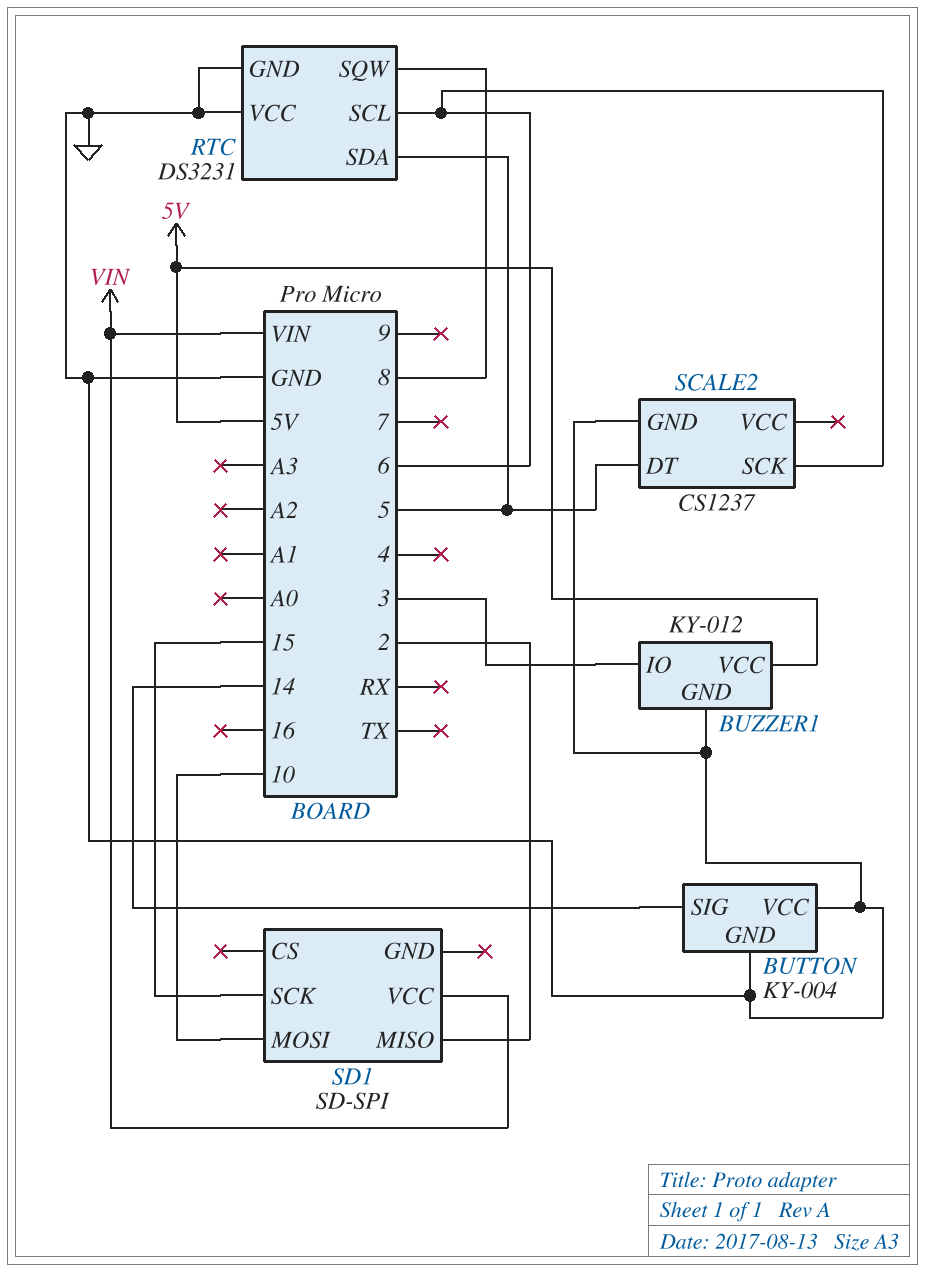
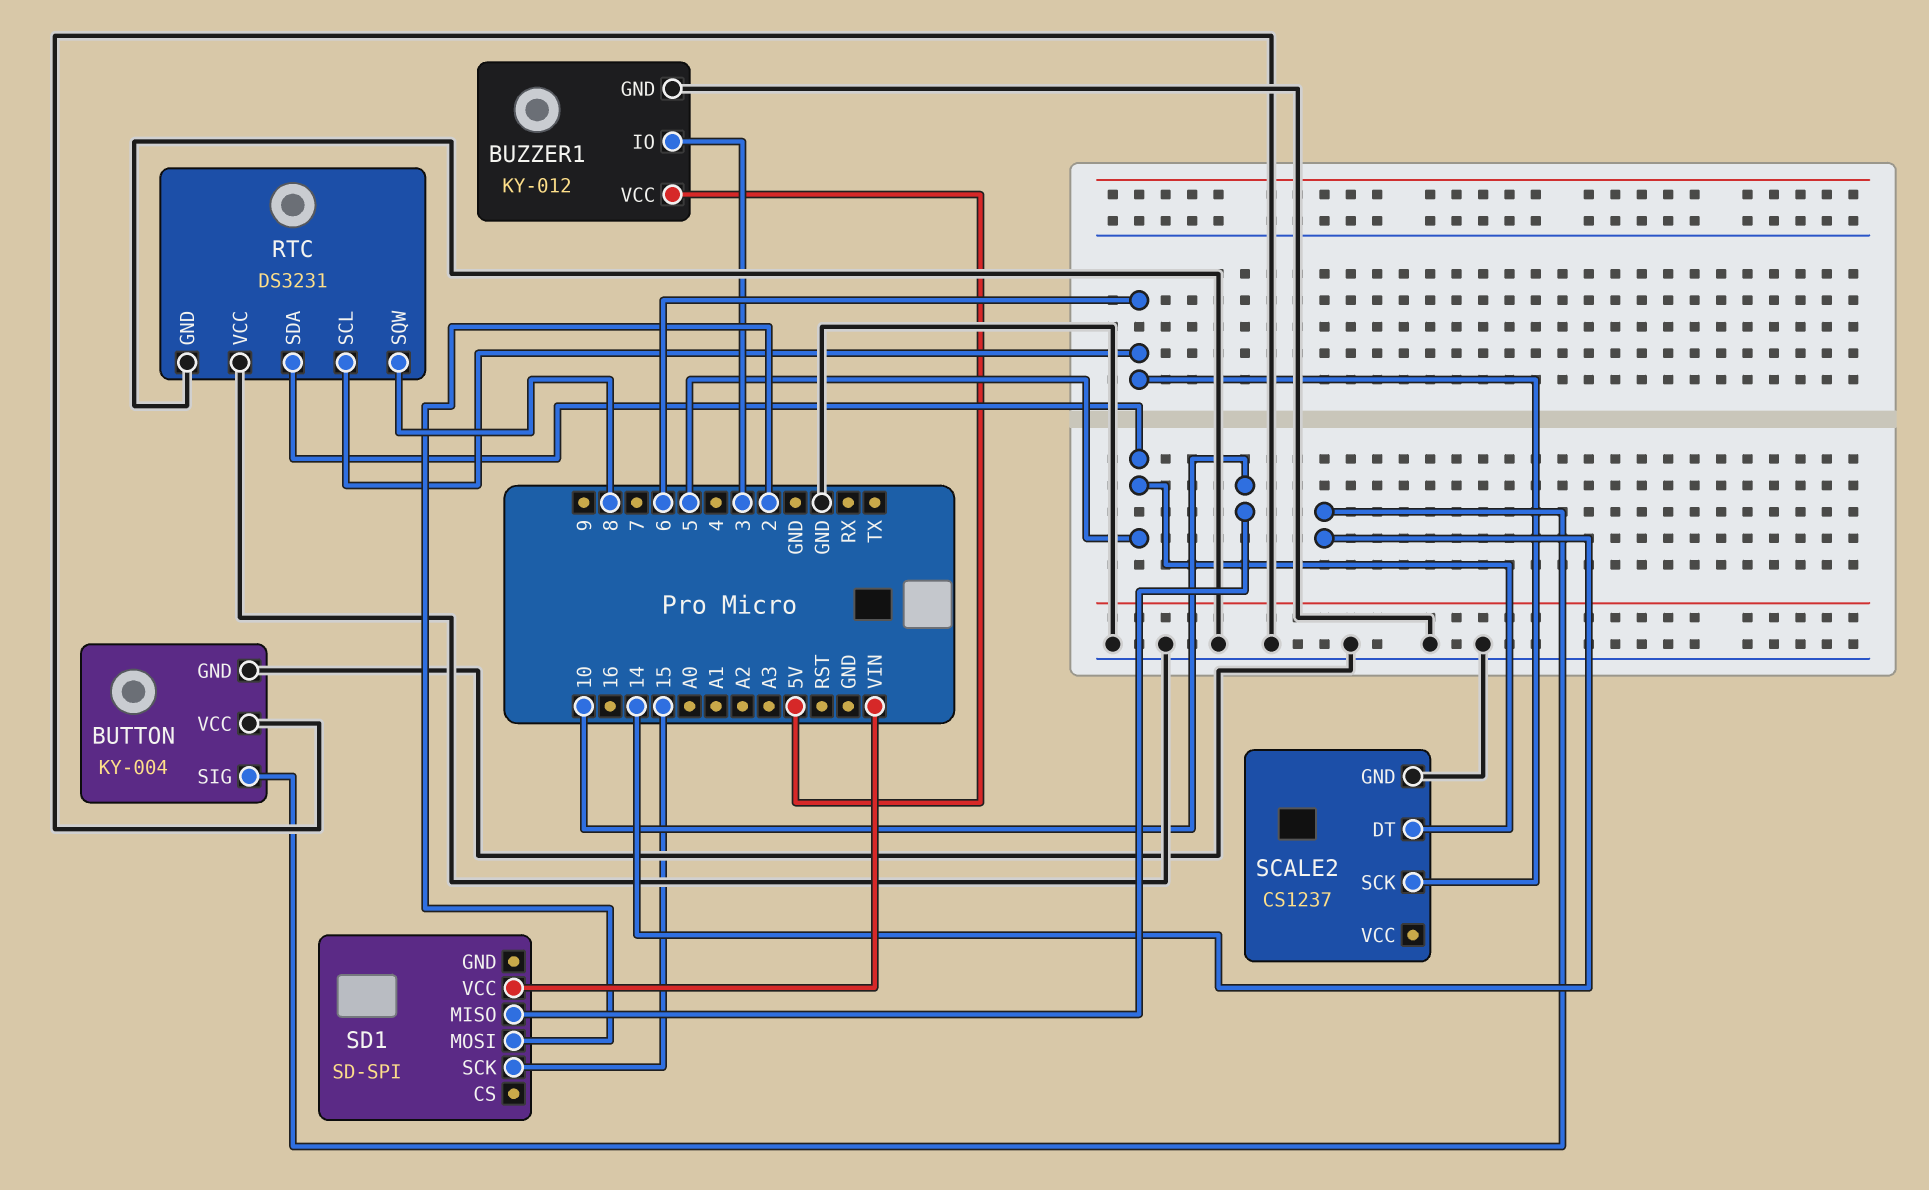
SD1 pin MISO: 2 -> 10
SD1 pin MOSI: 10 -> 2

